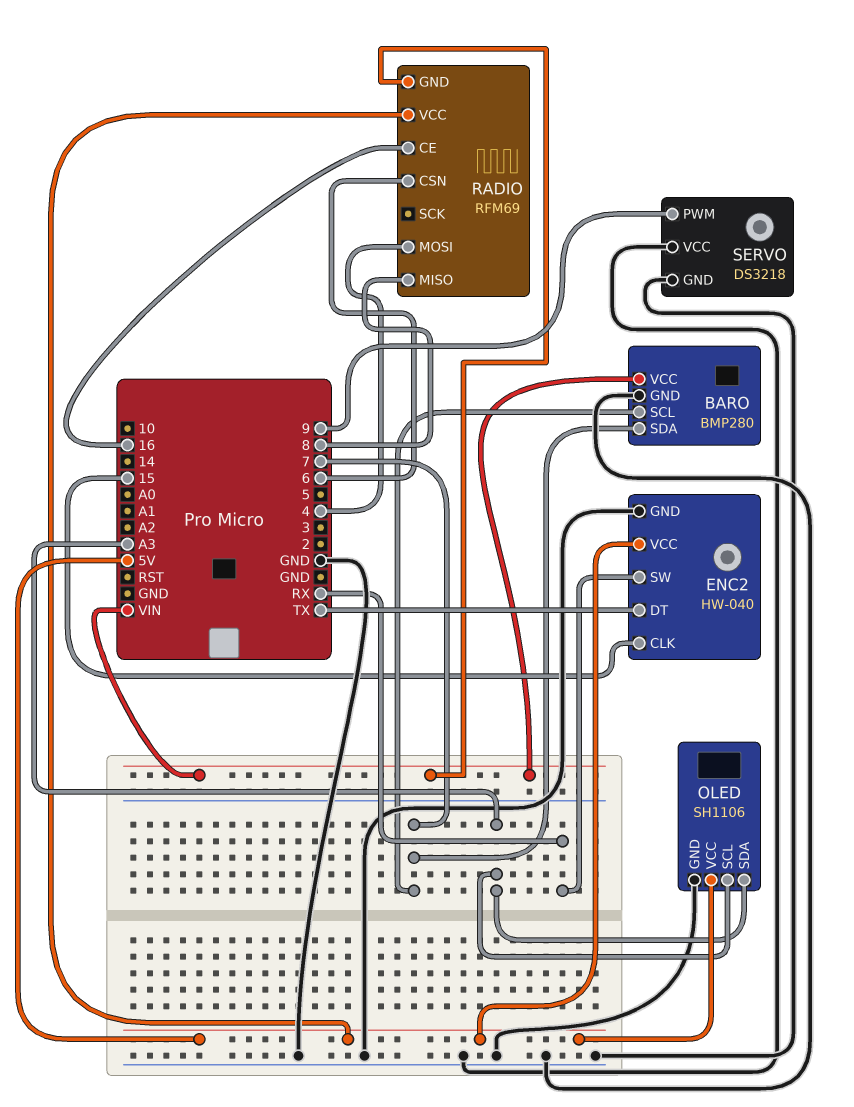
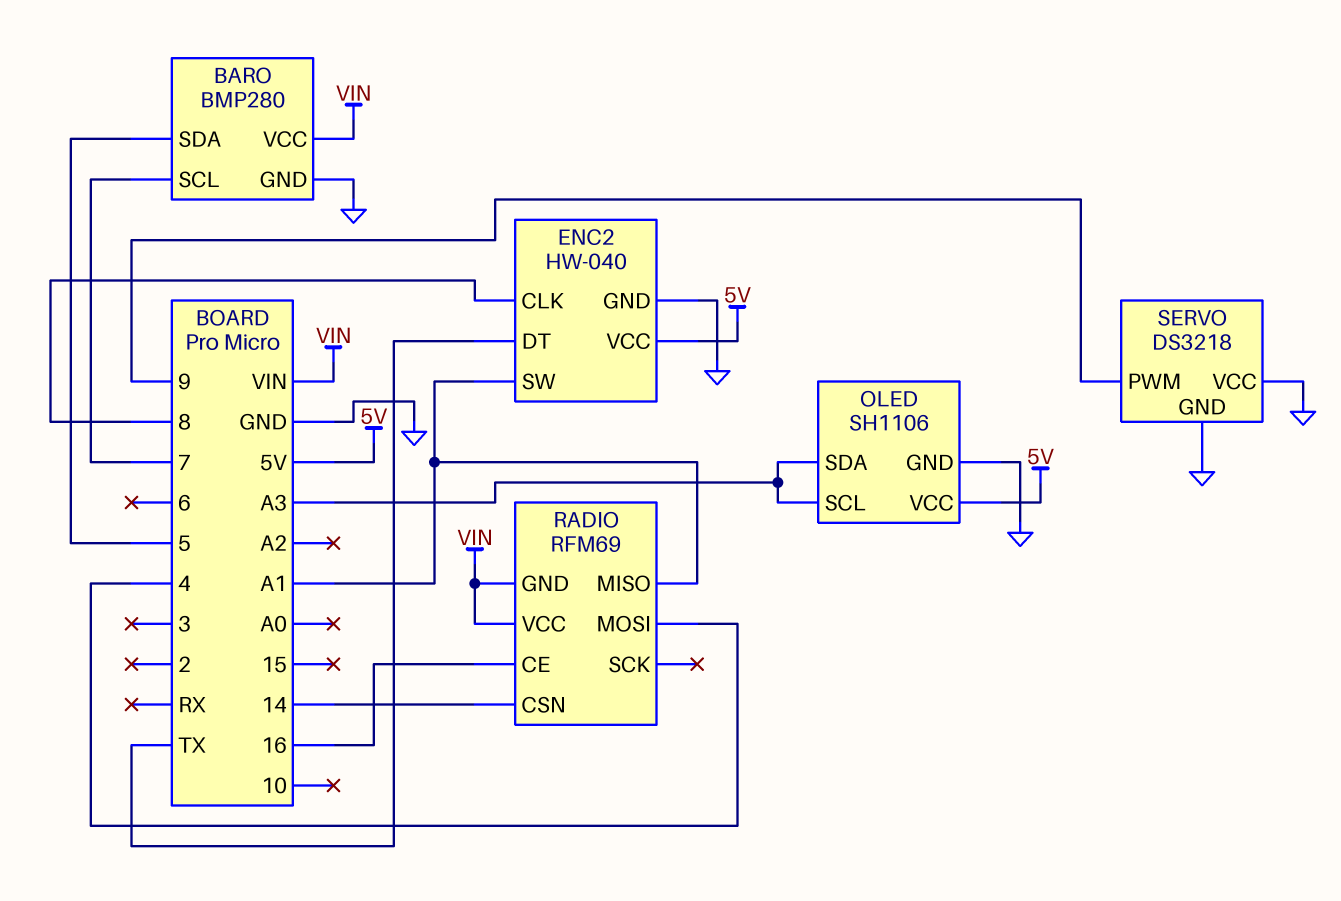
BARO pin SDA: 7 -> 5
ENC2 pin CLK: 15 -> 8
ENC2 pin SW: RX -> A1
RADIO pin CSN: 6 -> 14
RADIO pin MISO: 8 -> A1
RADIO pin VCC: 5V -> VIN

